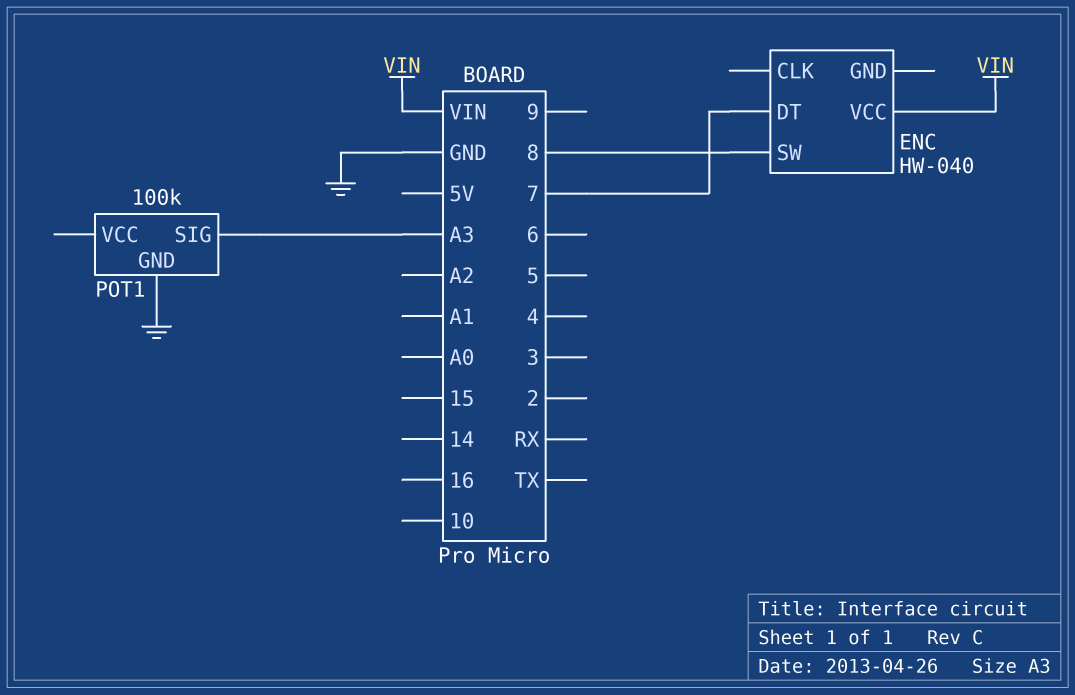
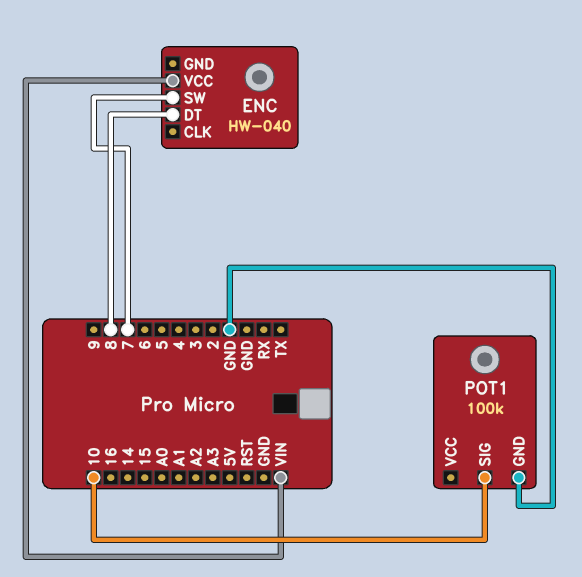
ENC pin DT: 7 -> 8
ENC pin SW: 8 -> 7
POT1 pin SIG: A3 -> 10

